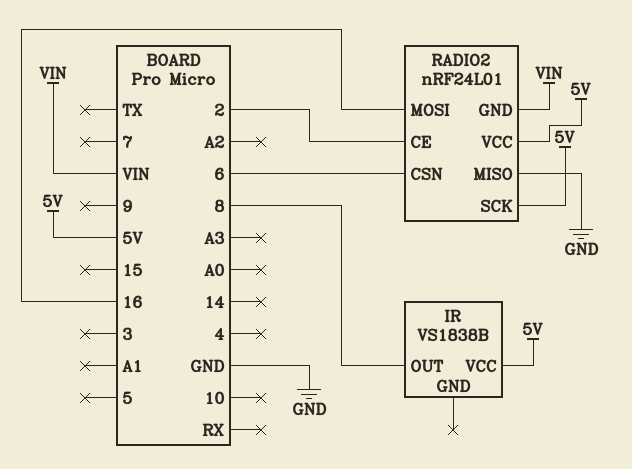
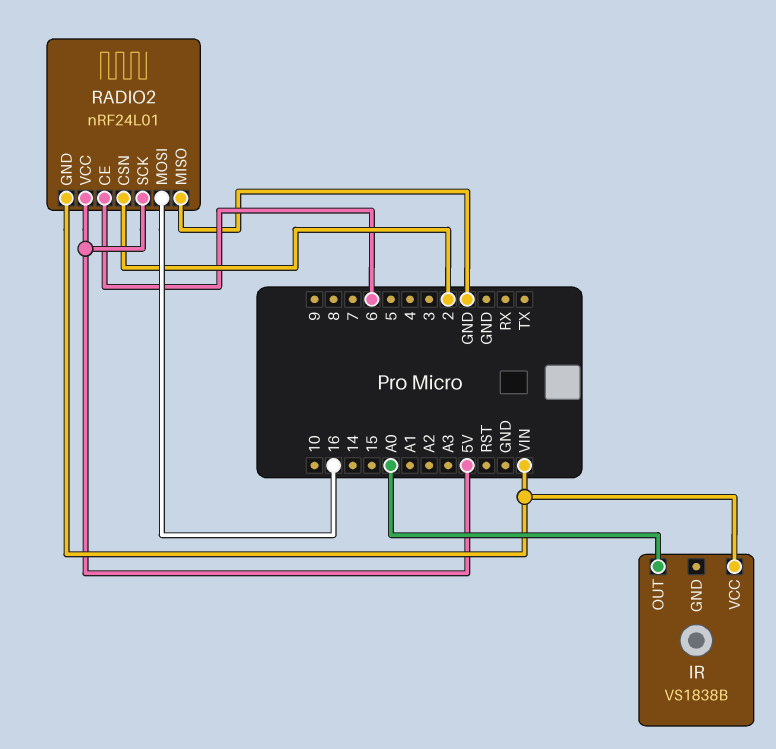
IR pin OUT: 8 -> A0
IR pin VCC: 5V -> VIN
RADIO2 pin CE: 2 -> 6
RADIO2 pin CSN: 6 -> 2

